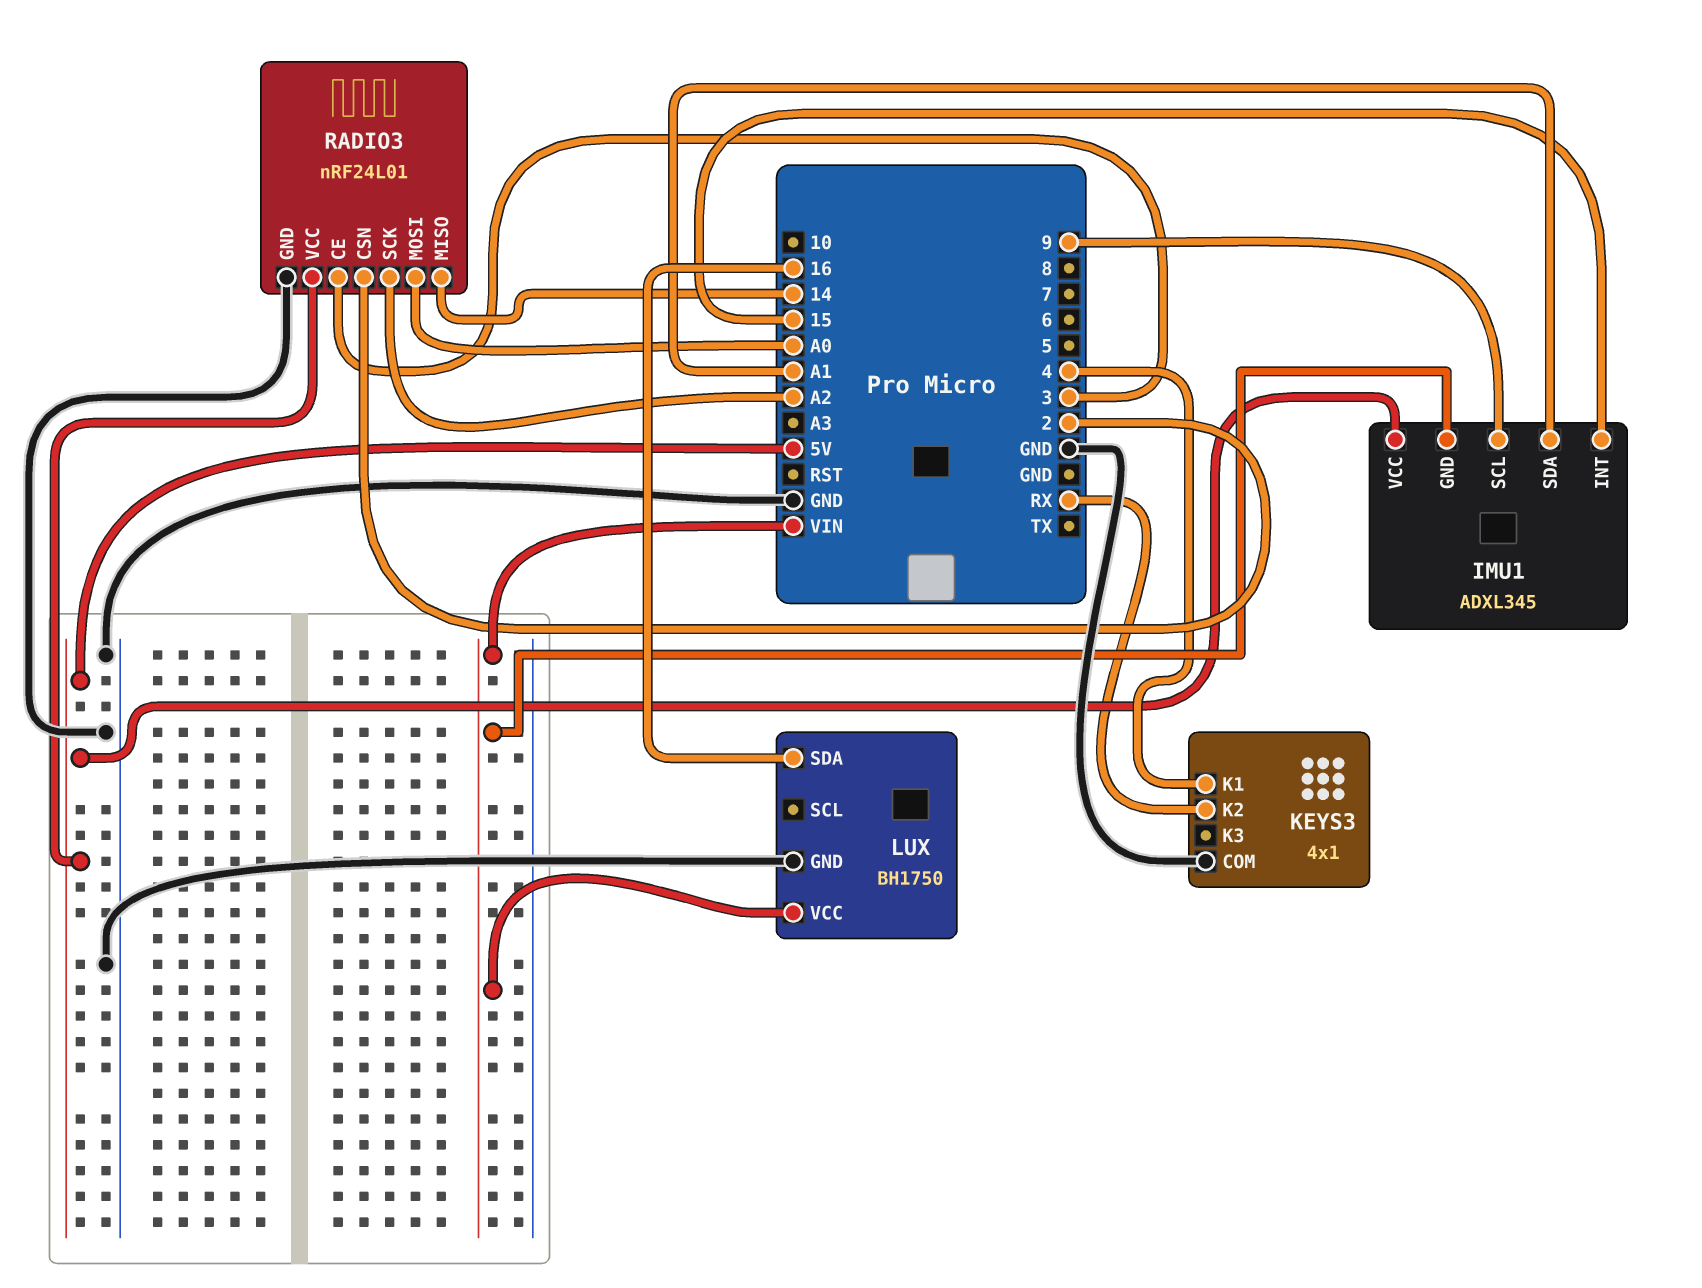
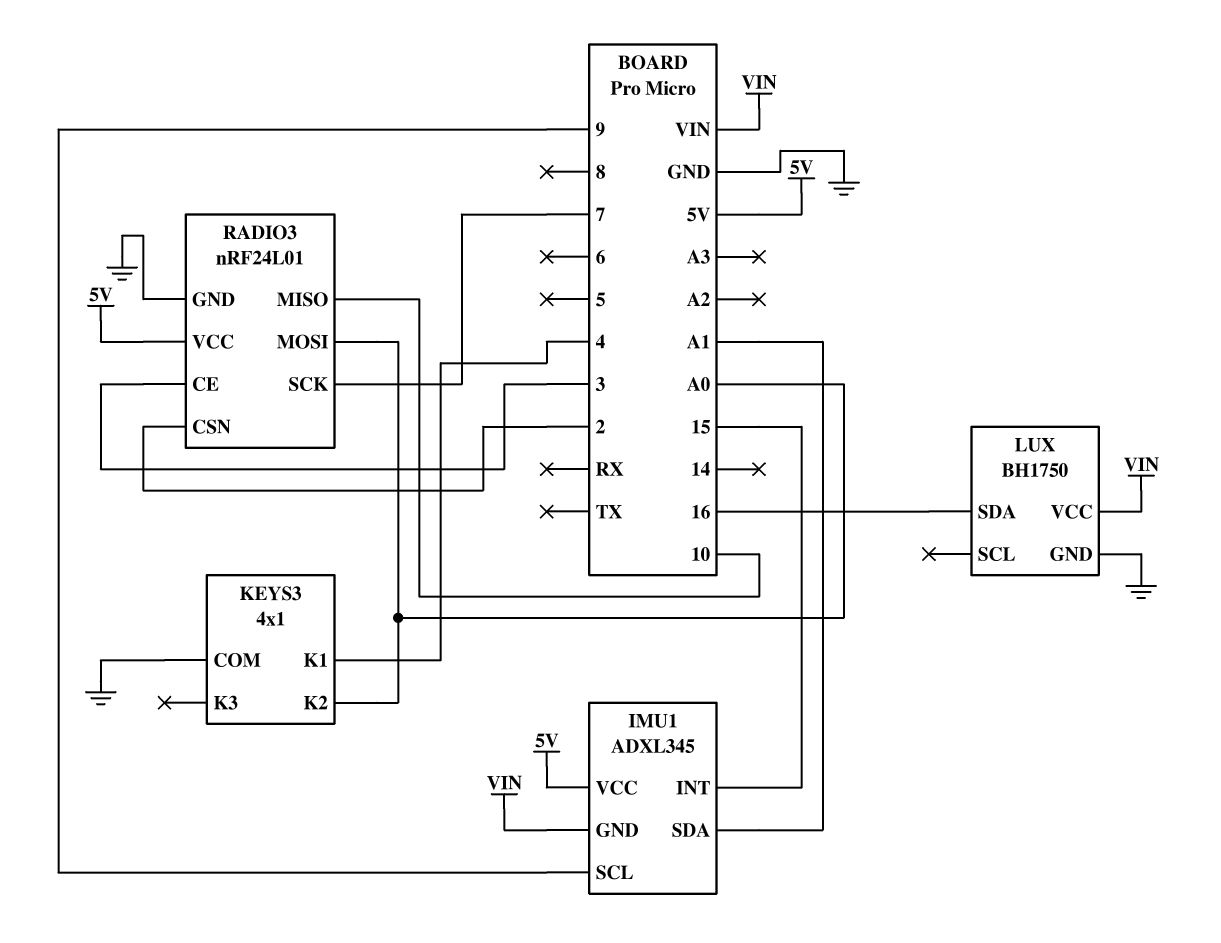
KEYS3 pin K2: RX -> A0
RADIO3 pin MISO: 14 -> 10
RADIO3 pin SCK: A2 -> 7

